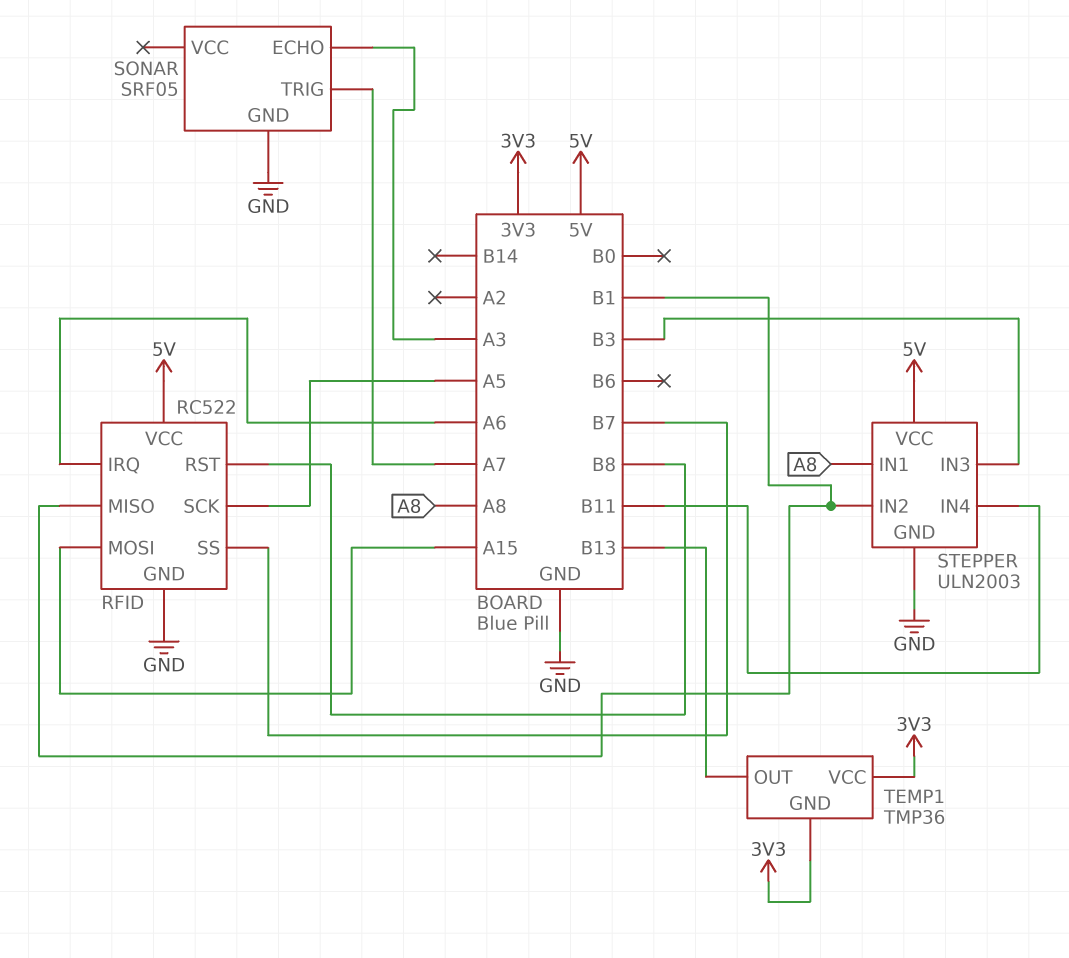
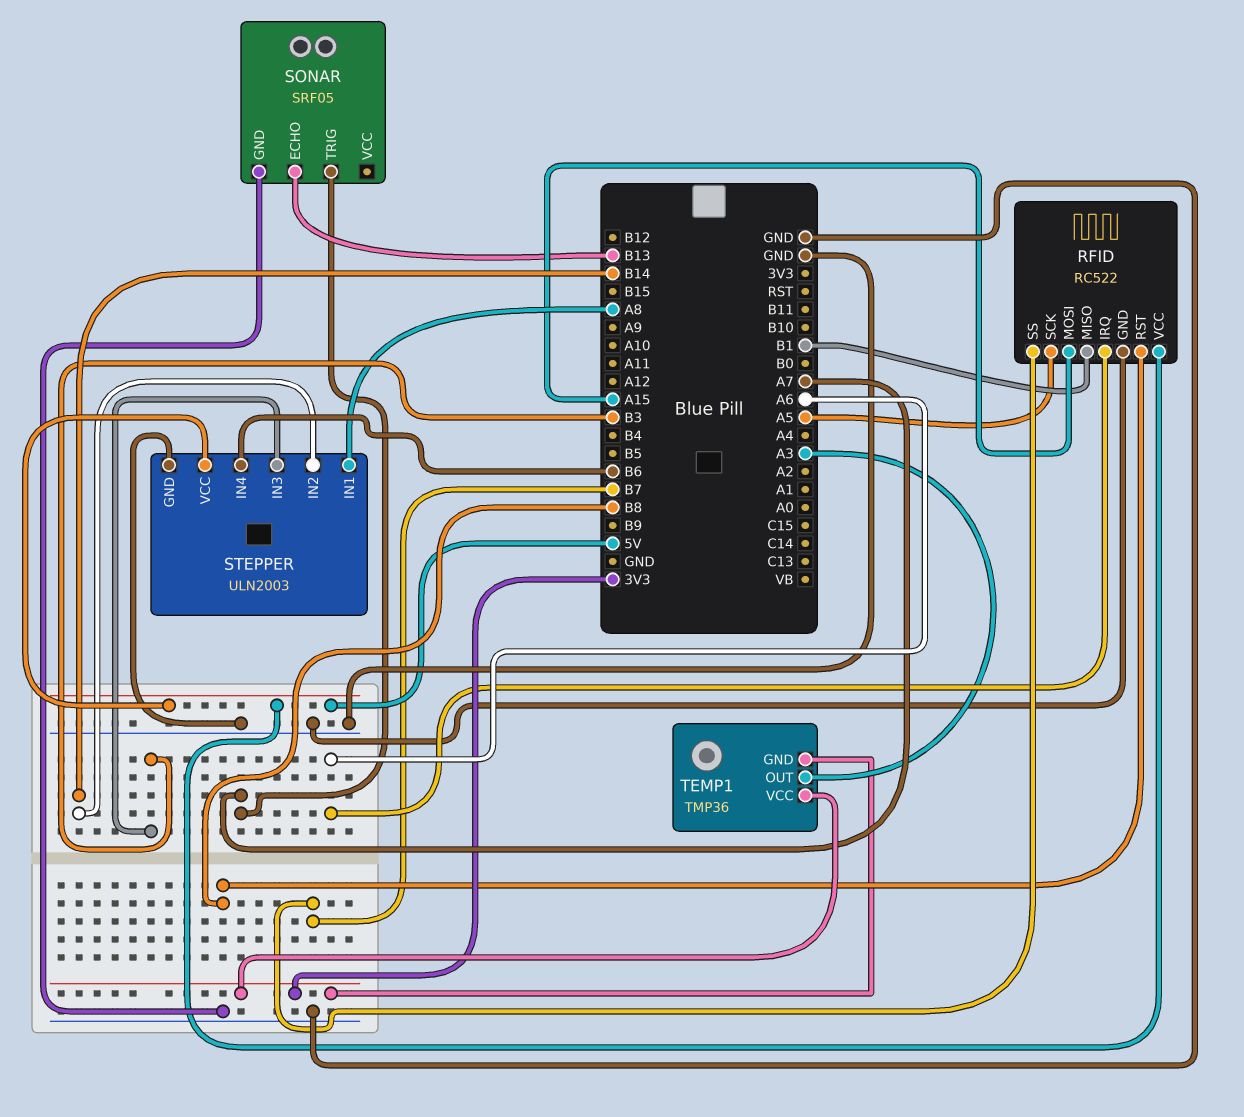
SONAR pin ECHO: A3 -> B13
STEPPER pin IN2: B1 -> B14
STEPPER pin IN4: B11 -> B6
TEMP1 pin OUT: B13 -> A3

